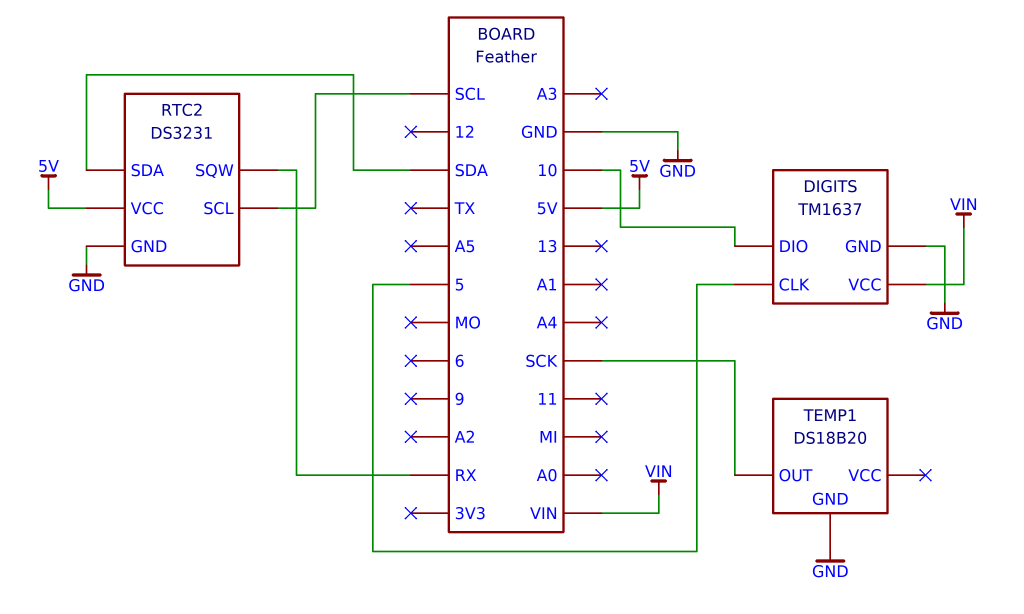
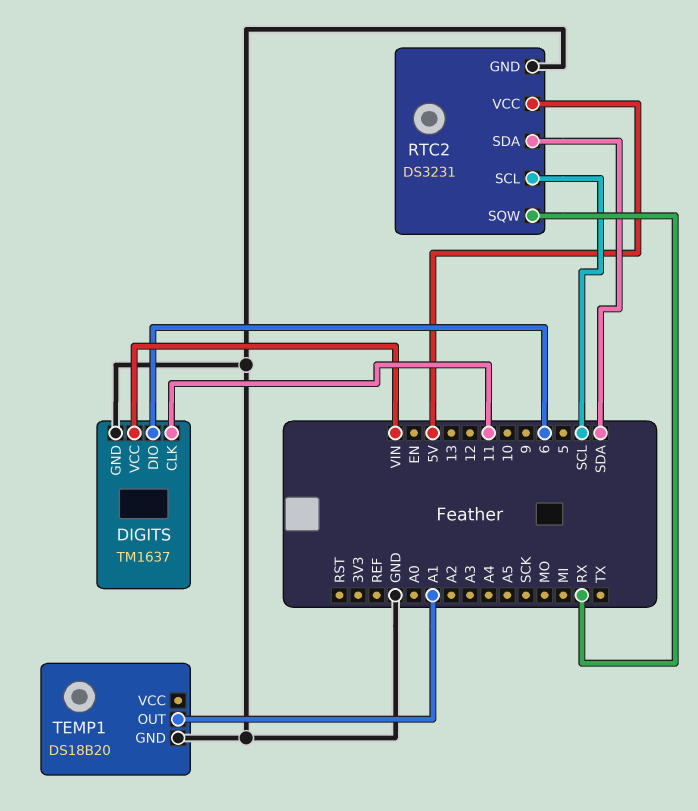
DIGITS pin CLK: 5 -> 11
DIGITS pin DIO: 10 -> 6
TEMP1 pin OUT: SCK -> A1

